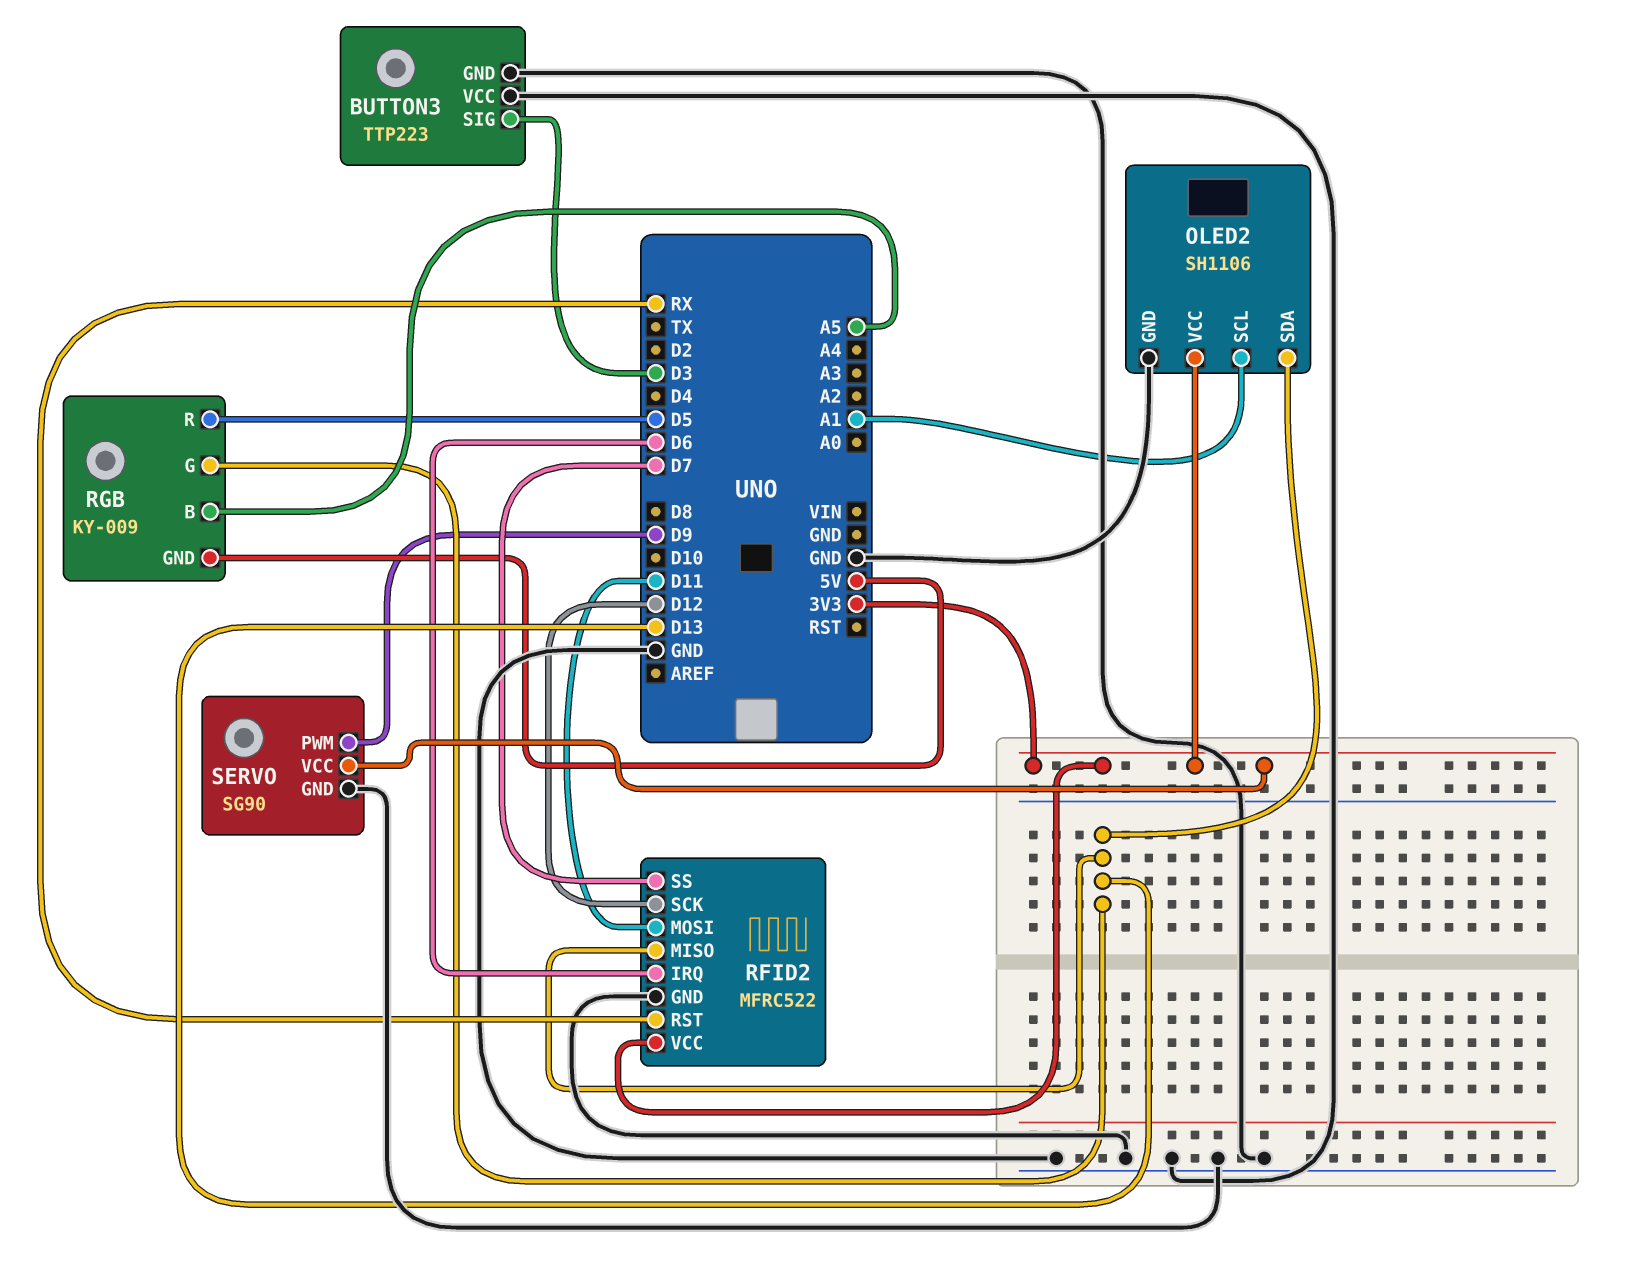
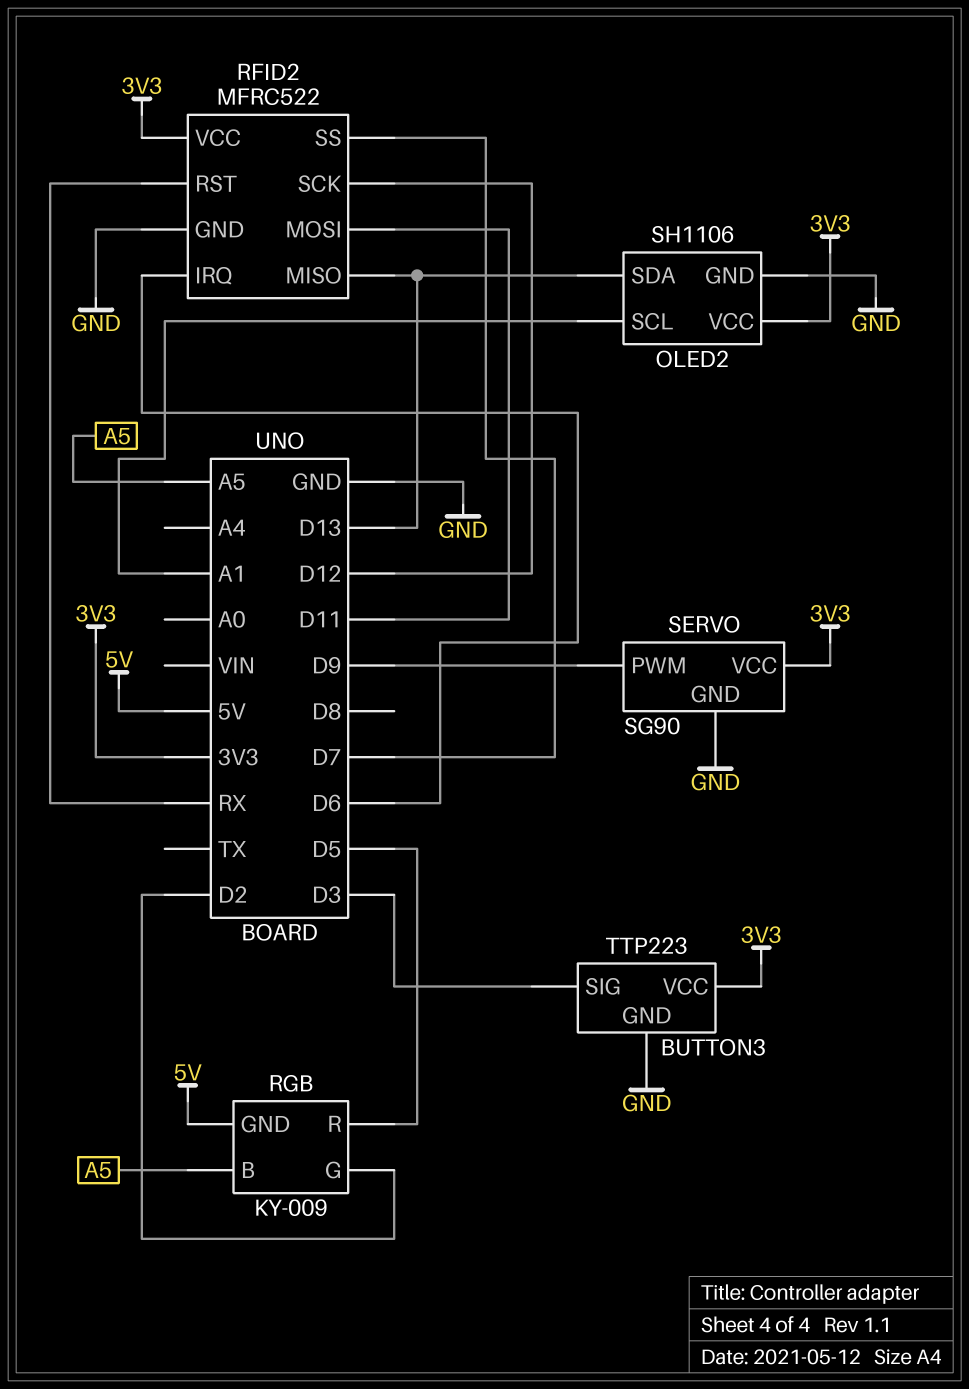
BUTTON3 pin VCC: GND -> 3V3
RGB pin G: D13 -> D2

